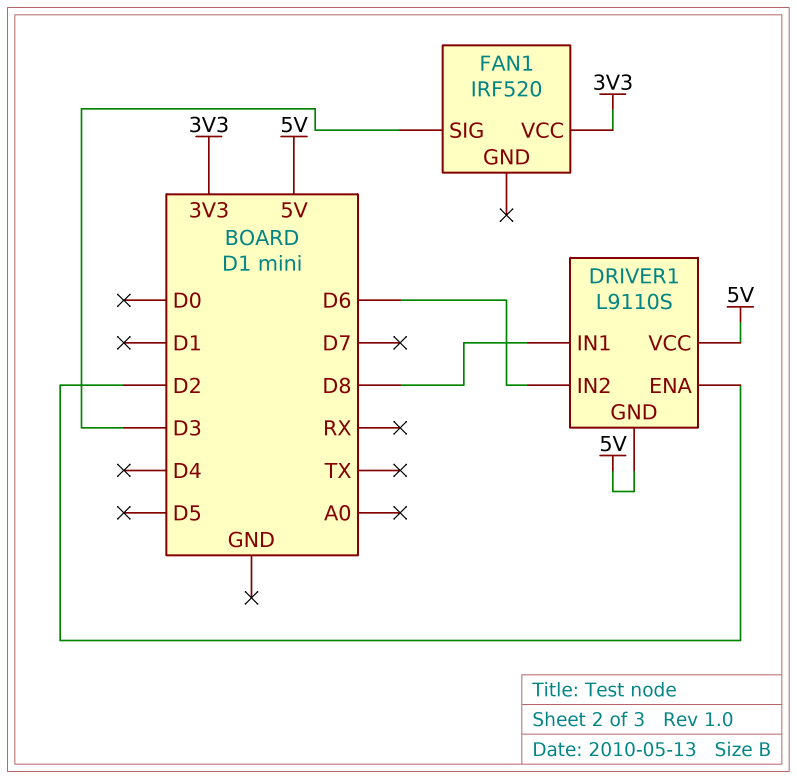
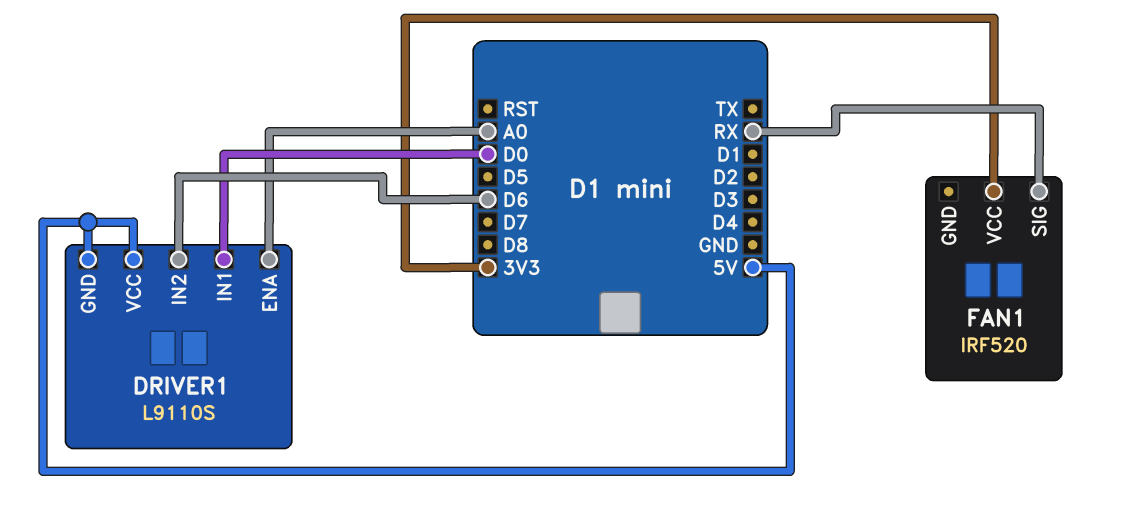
DRIVER1 pin ENA: D2 -> A0
DRIVER1 pin IN1: D8 -> D0
FAN1 pin SIG: D3 -> RX

